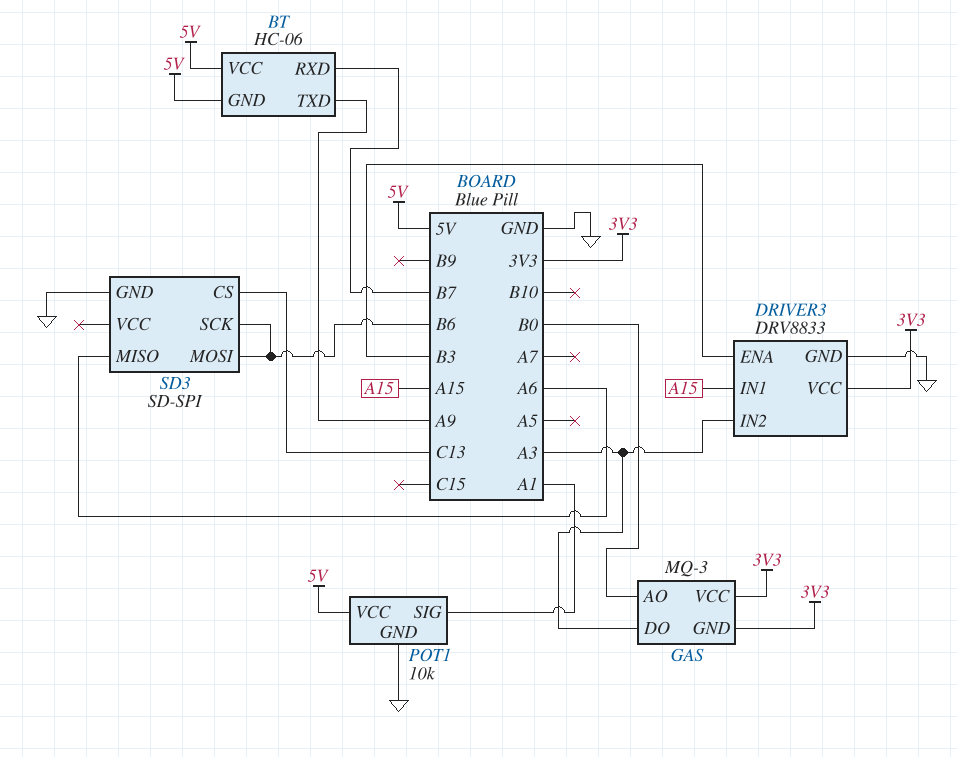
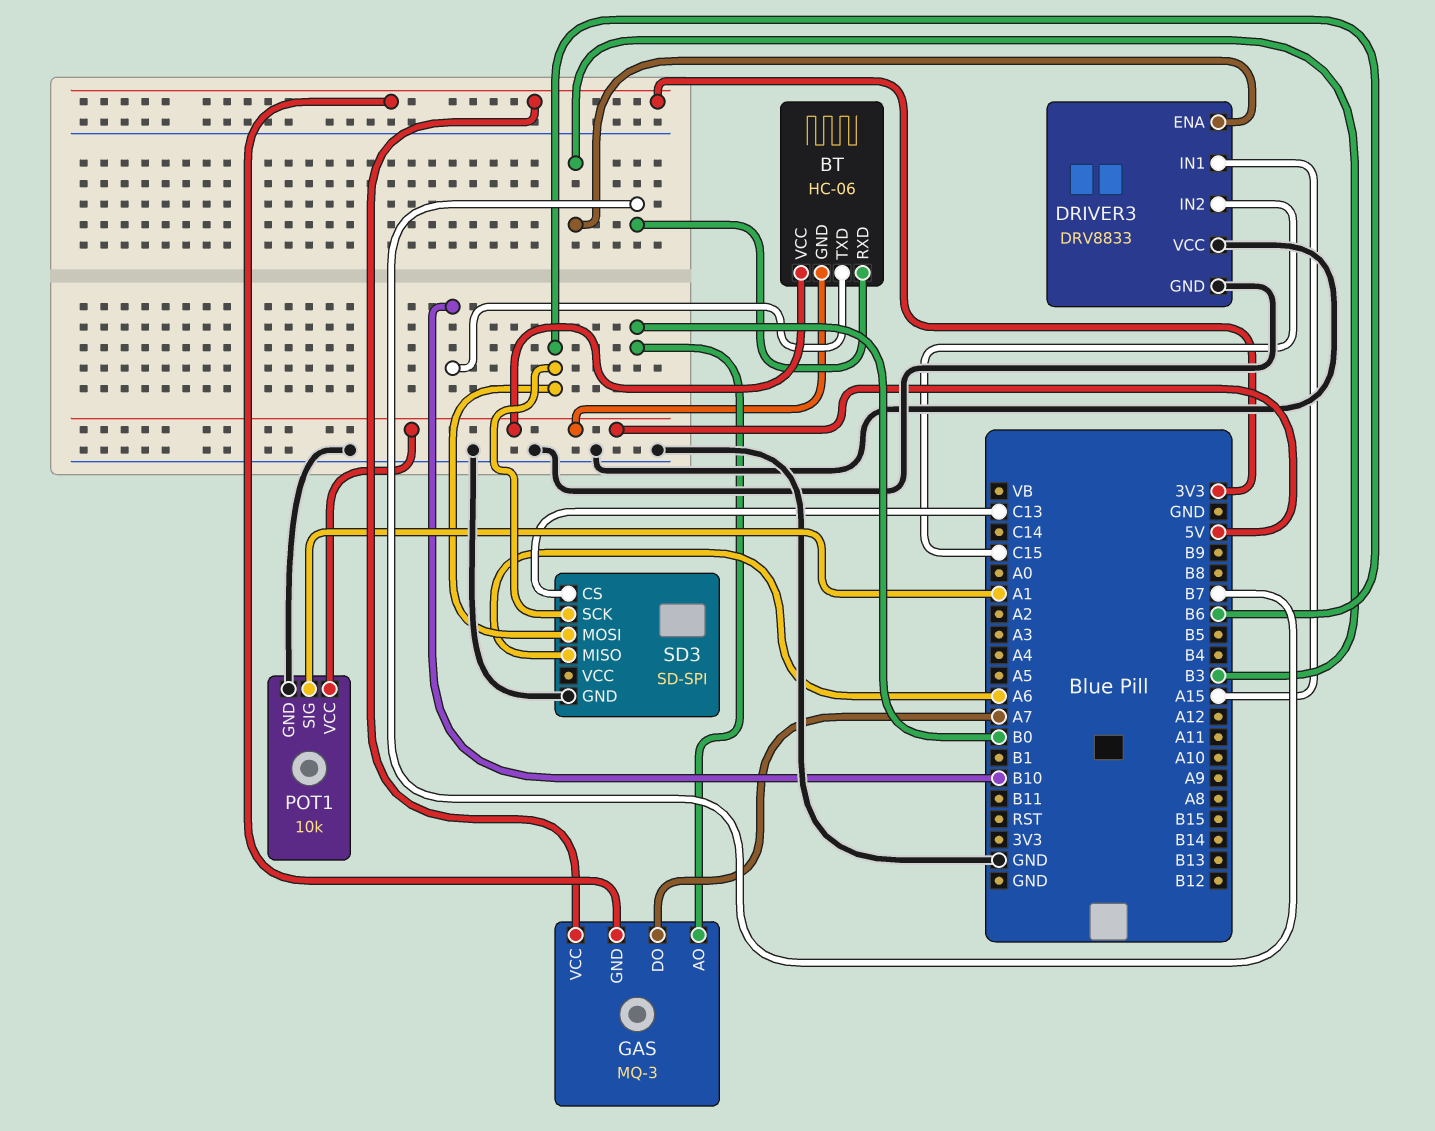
BT pin TXD: A9 -> B10
DRIVER3 pin IN2: A3 -> C15
DRIVER3 pin VCC: 3V3 -> GND
GAS pin DO: A3 -> A7

